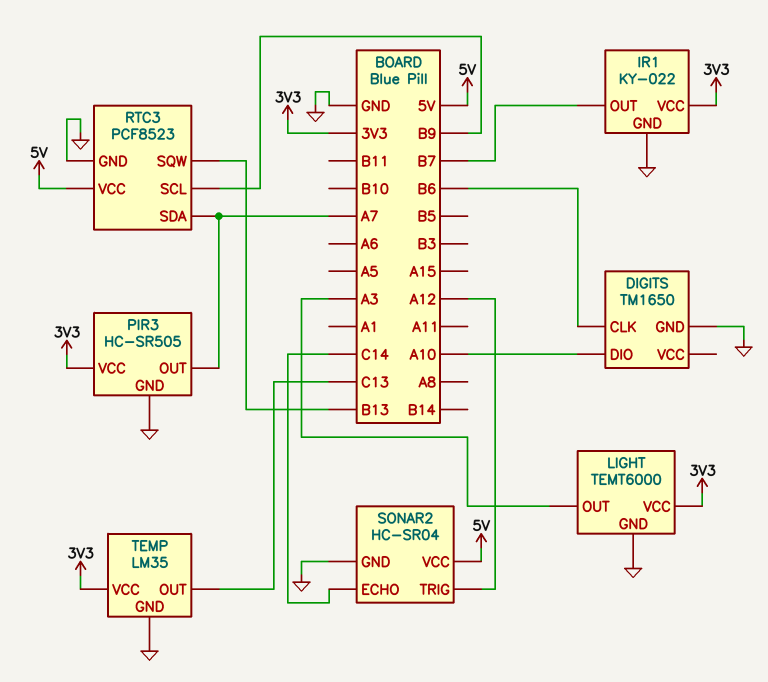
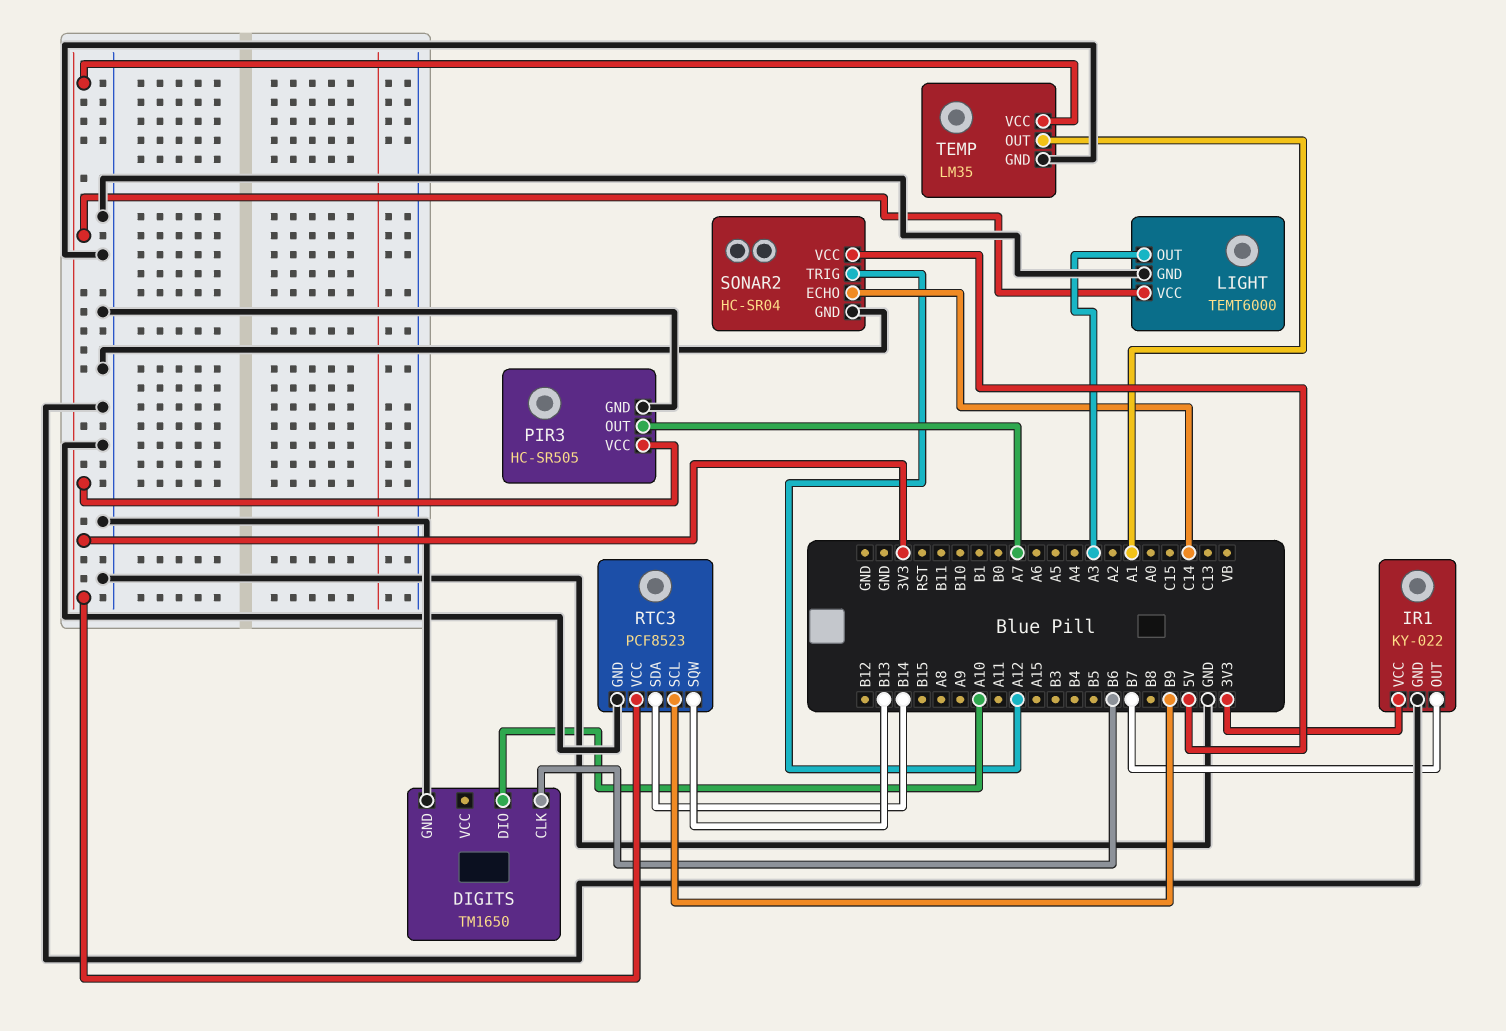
RTC3 pin SDA: A7 -> B14
RTC3 pin VCC: 5V -> 3V3
TEMP pin OUT: C13 -> A1

